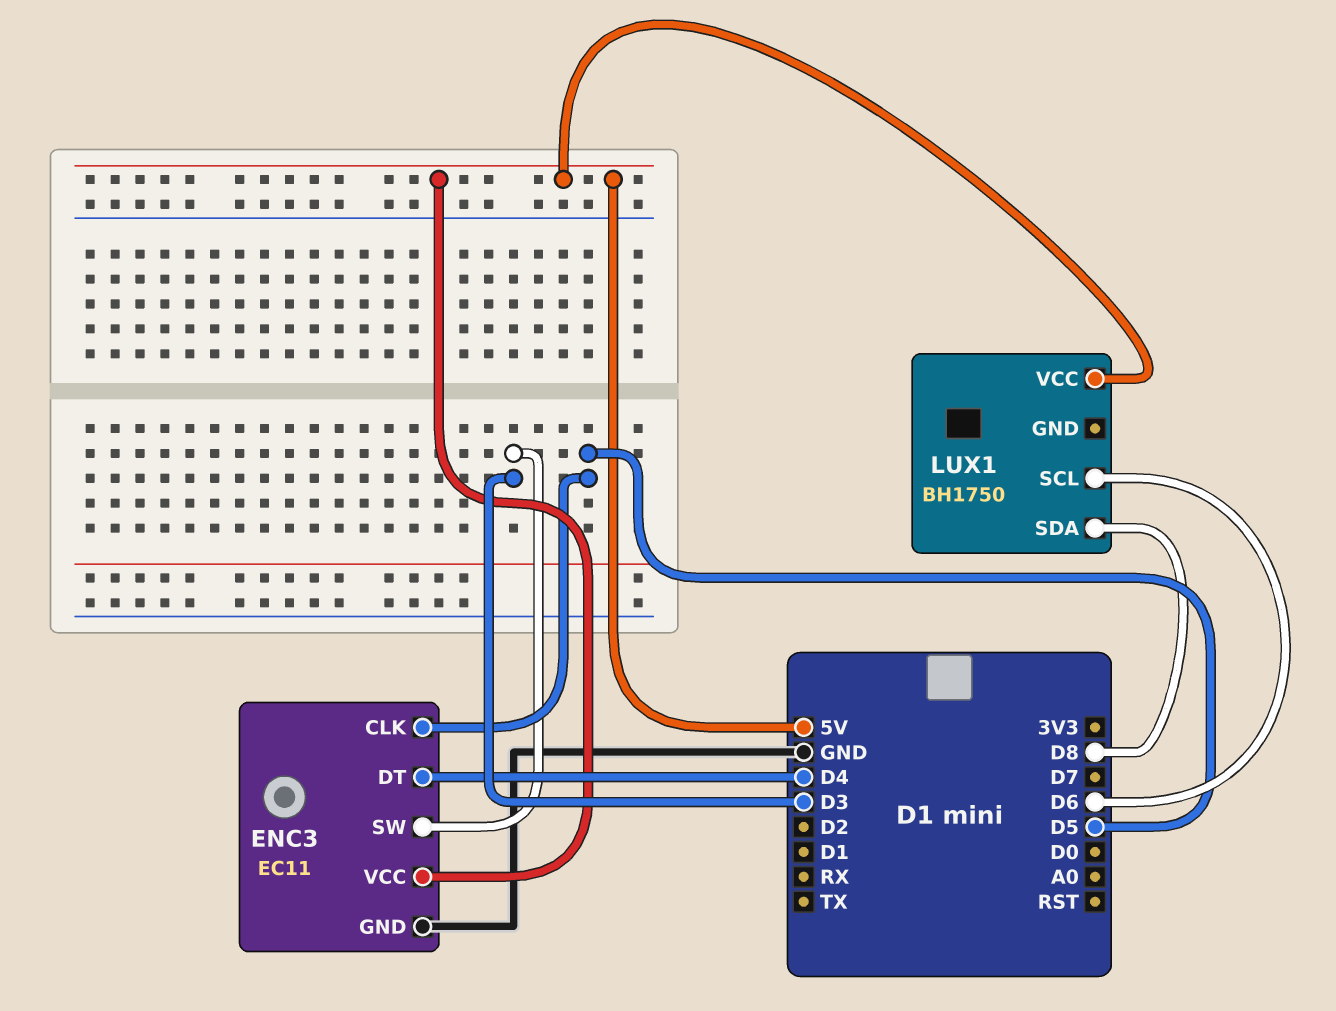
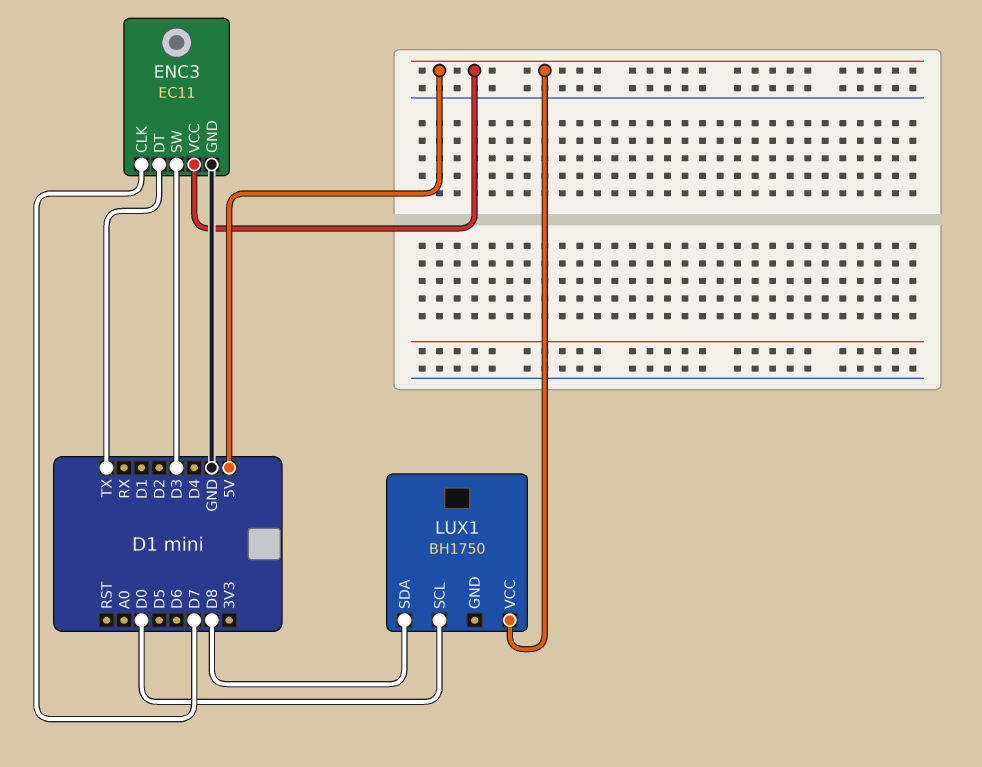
ENC3 pin CLK: D5 -> D7
ENC3 pin DT: D4 -> TX
LUX1 pin SCL: D6 -> D0

